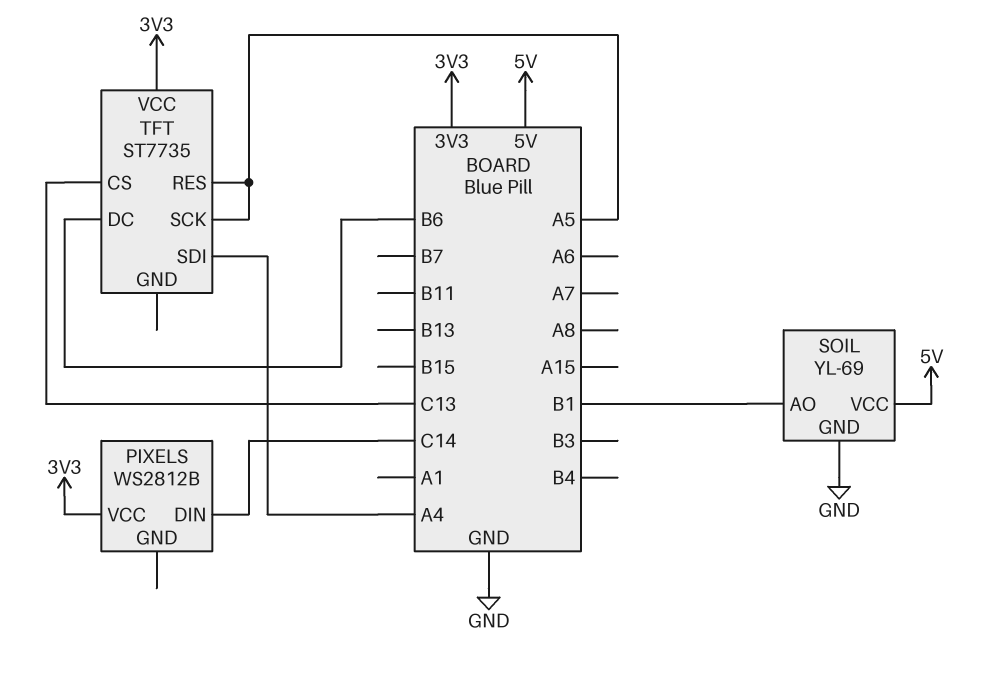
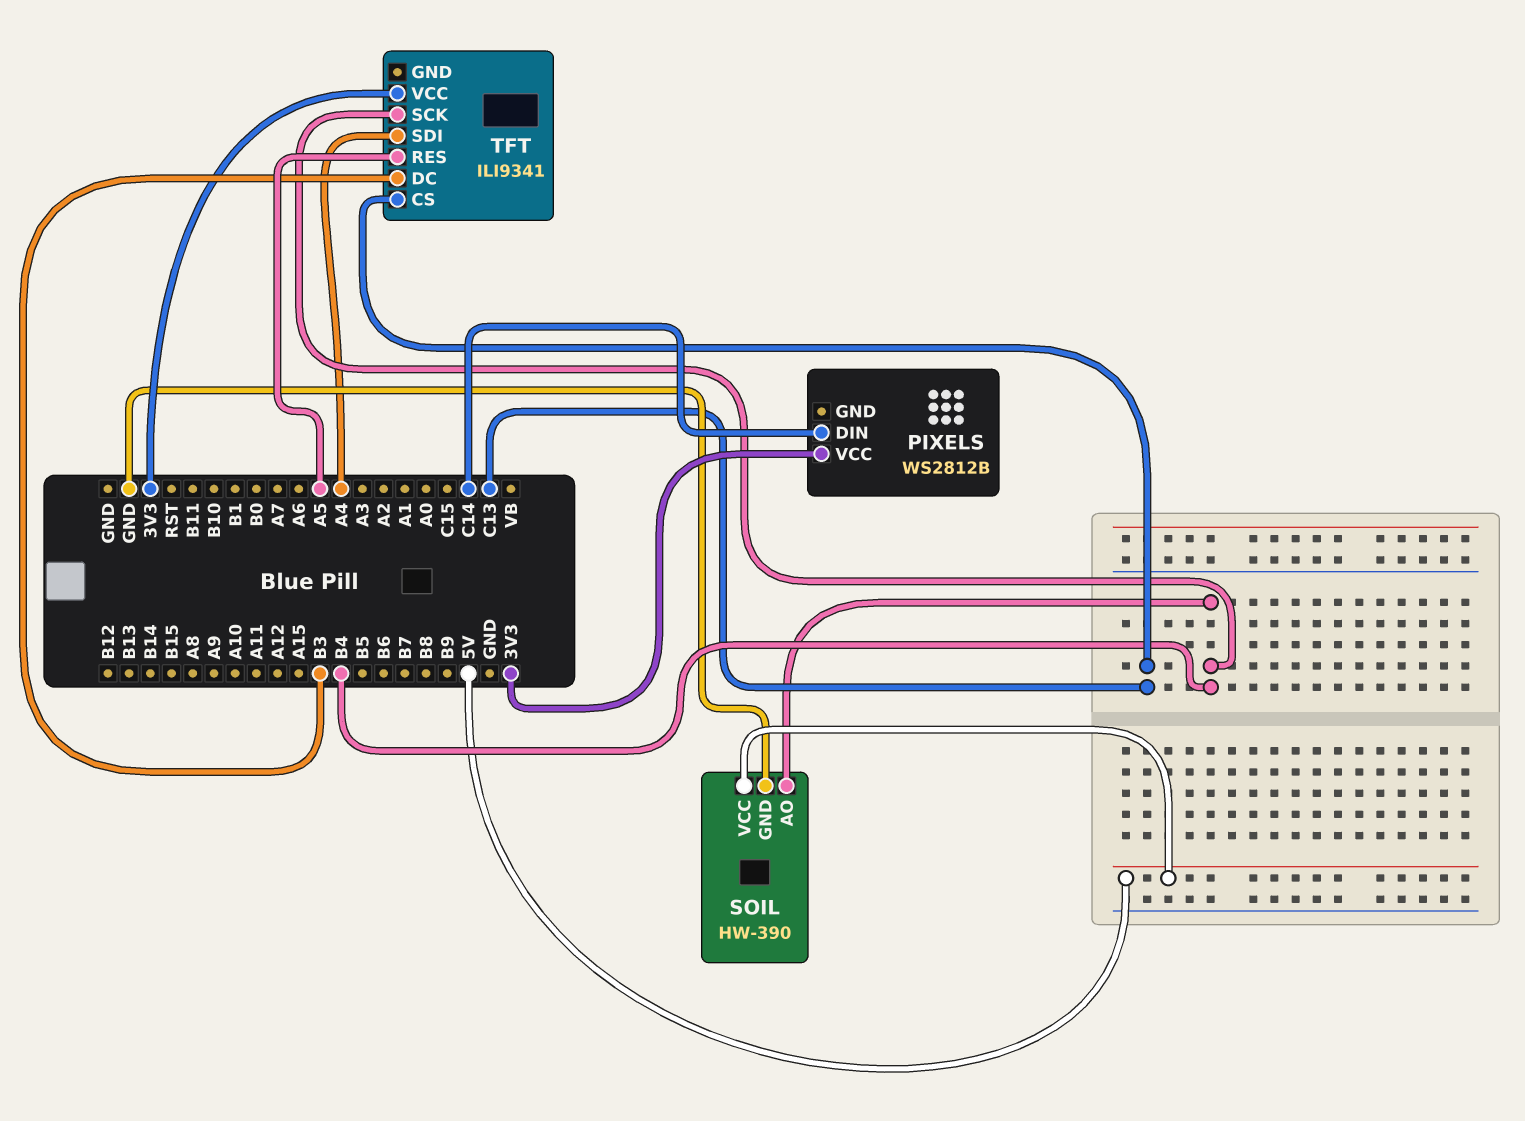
SOIL: YL-69 -> HW-390
SOIL pin AO: B1 -> B4
TFT: ST7735 -> ILI9341
TFT pin DC: B6 -> B3
TFT pin SCK: A5 -> B4

